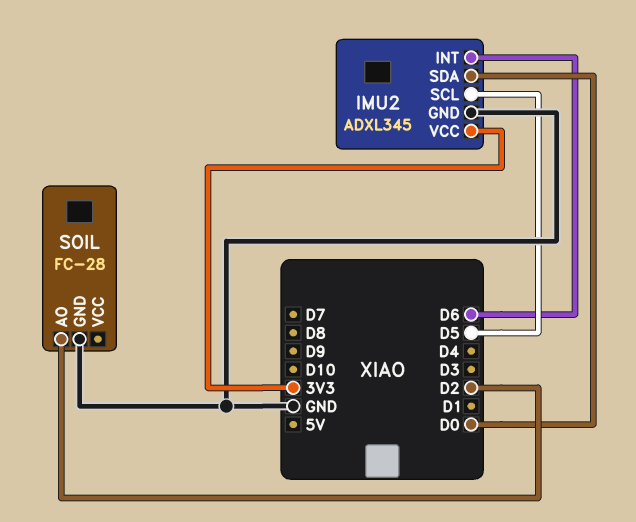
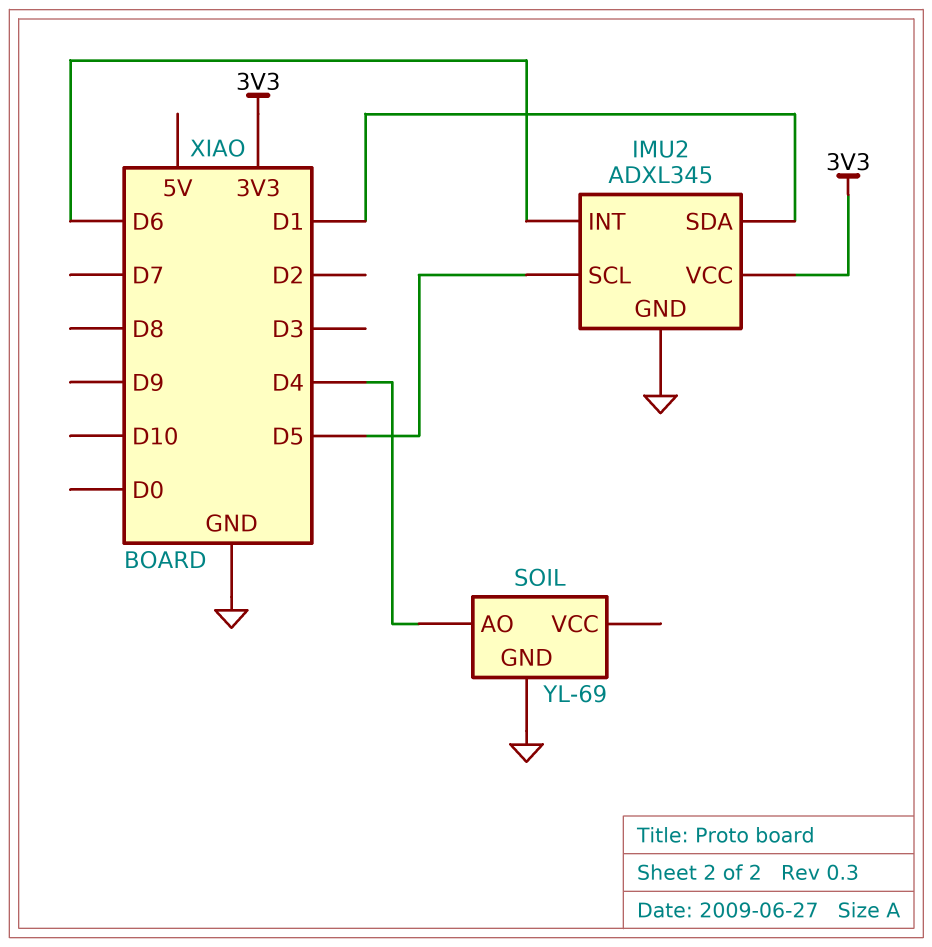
IMU2 pin SDA: D0 -> D1
SOIL: FC-28 -> YL-69
SOIL pin AO: D2 -> D4

